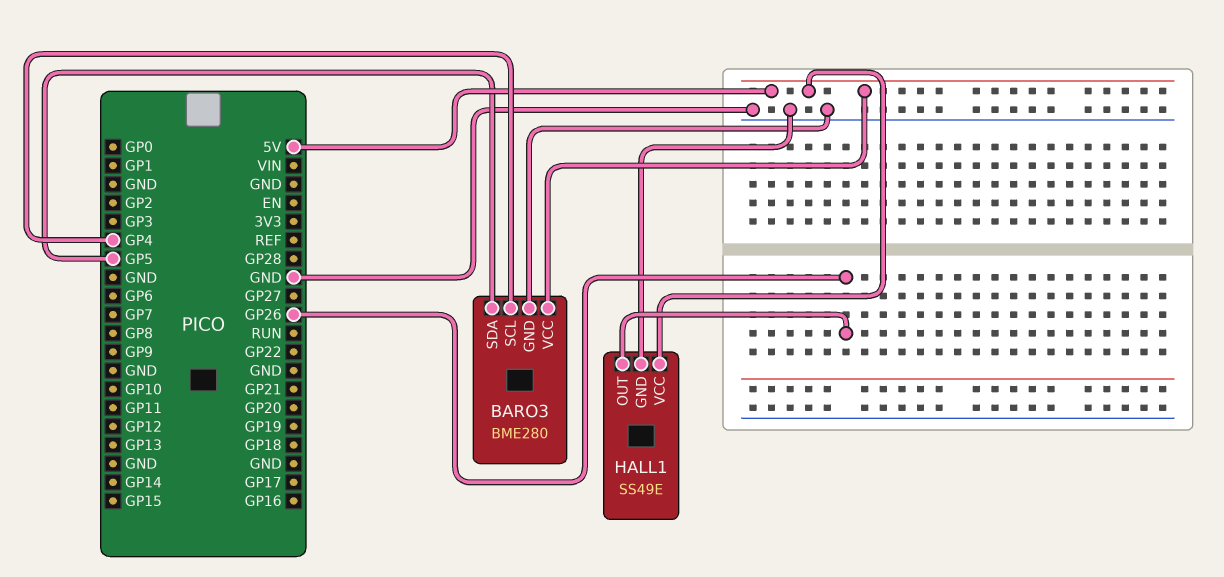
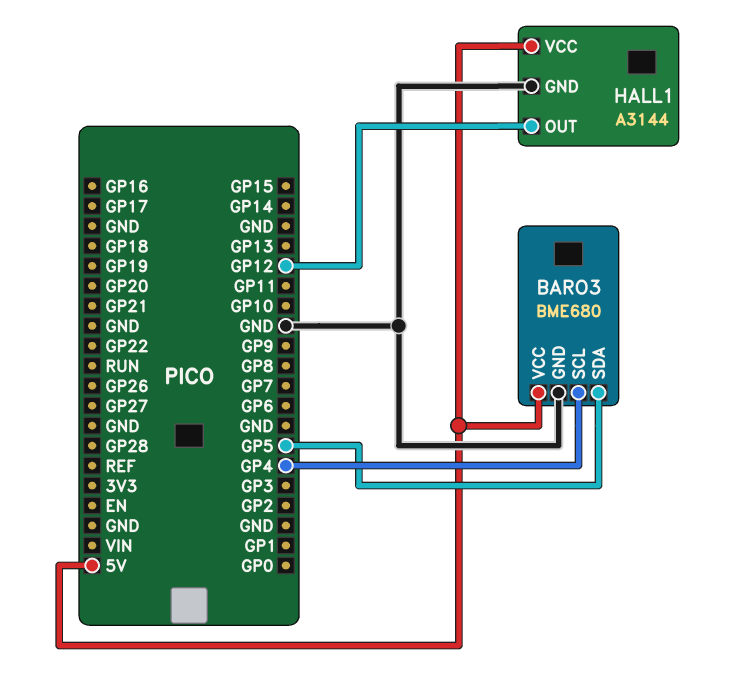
BARO3: BME280 -> BME680
HALL1: SS49E -> A3144
HALL1 pin OUT: GP26 -> GP12

